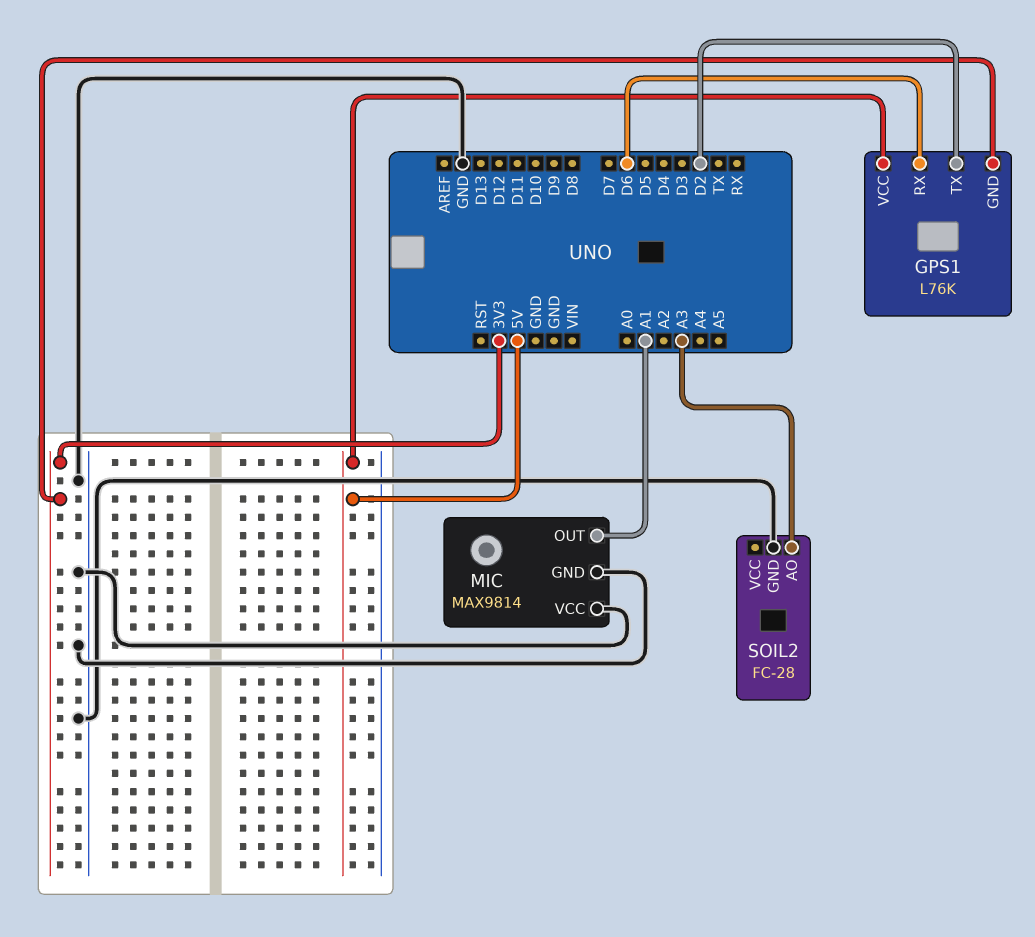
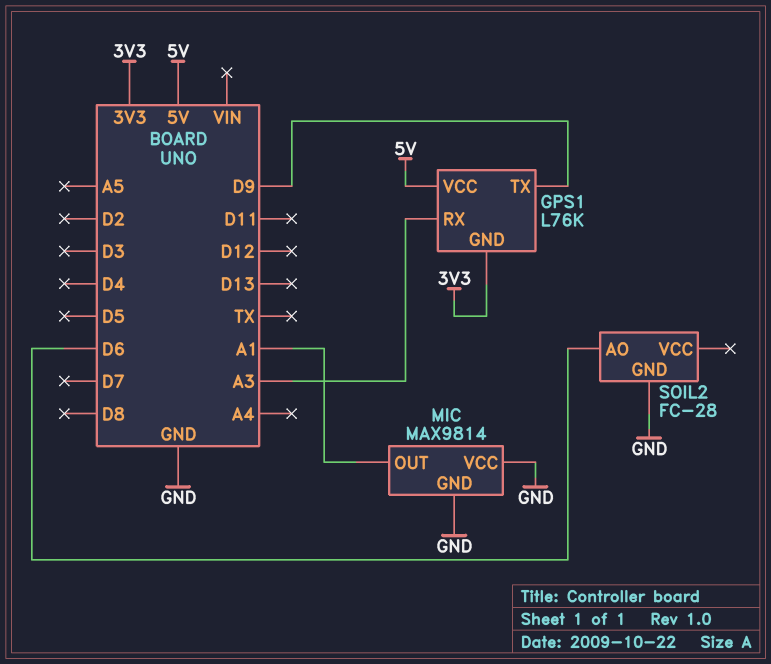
GPS1 pin RX: D6 -> A3
GPS1 pin TX: D2 -> D9
SOIL2 pin AO: A3 -> D6

